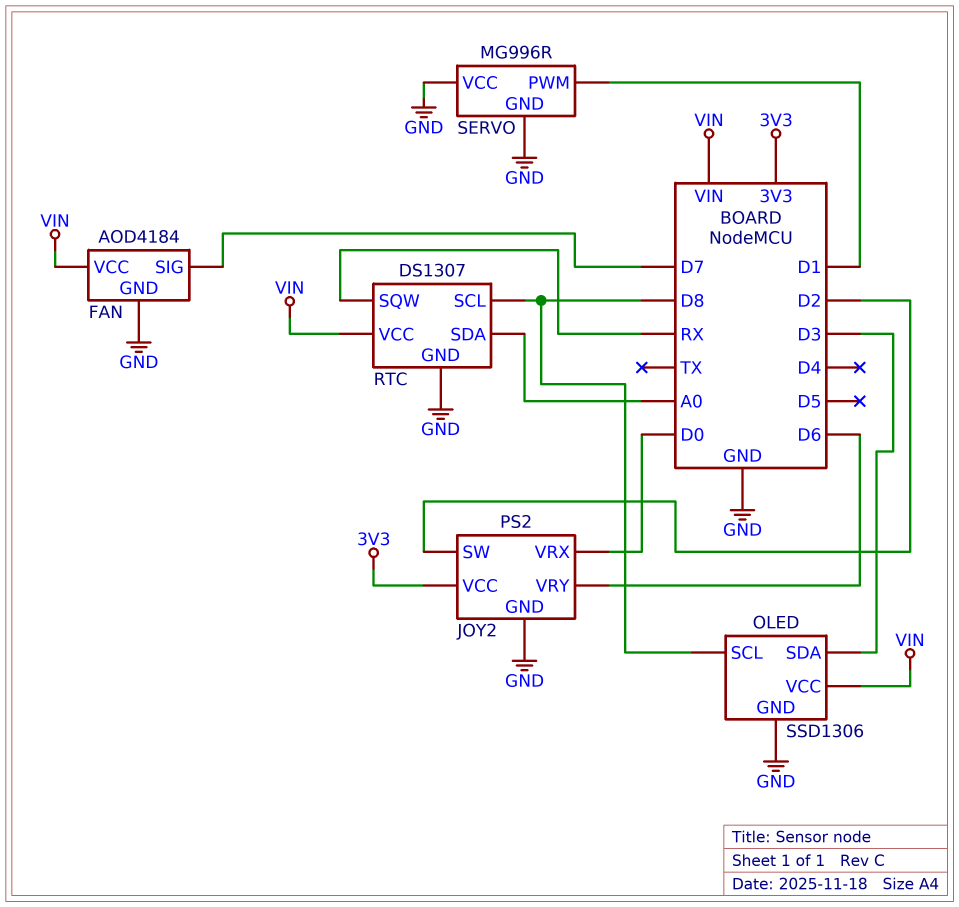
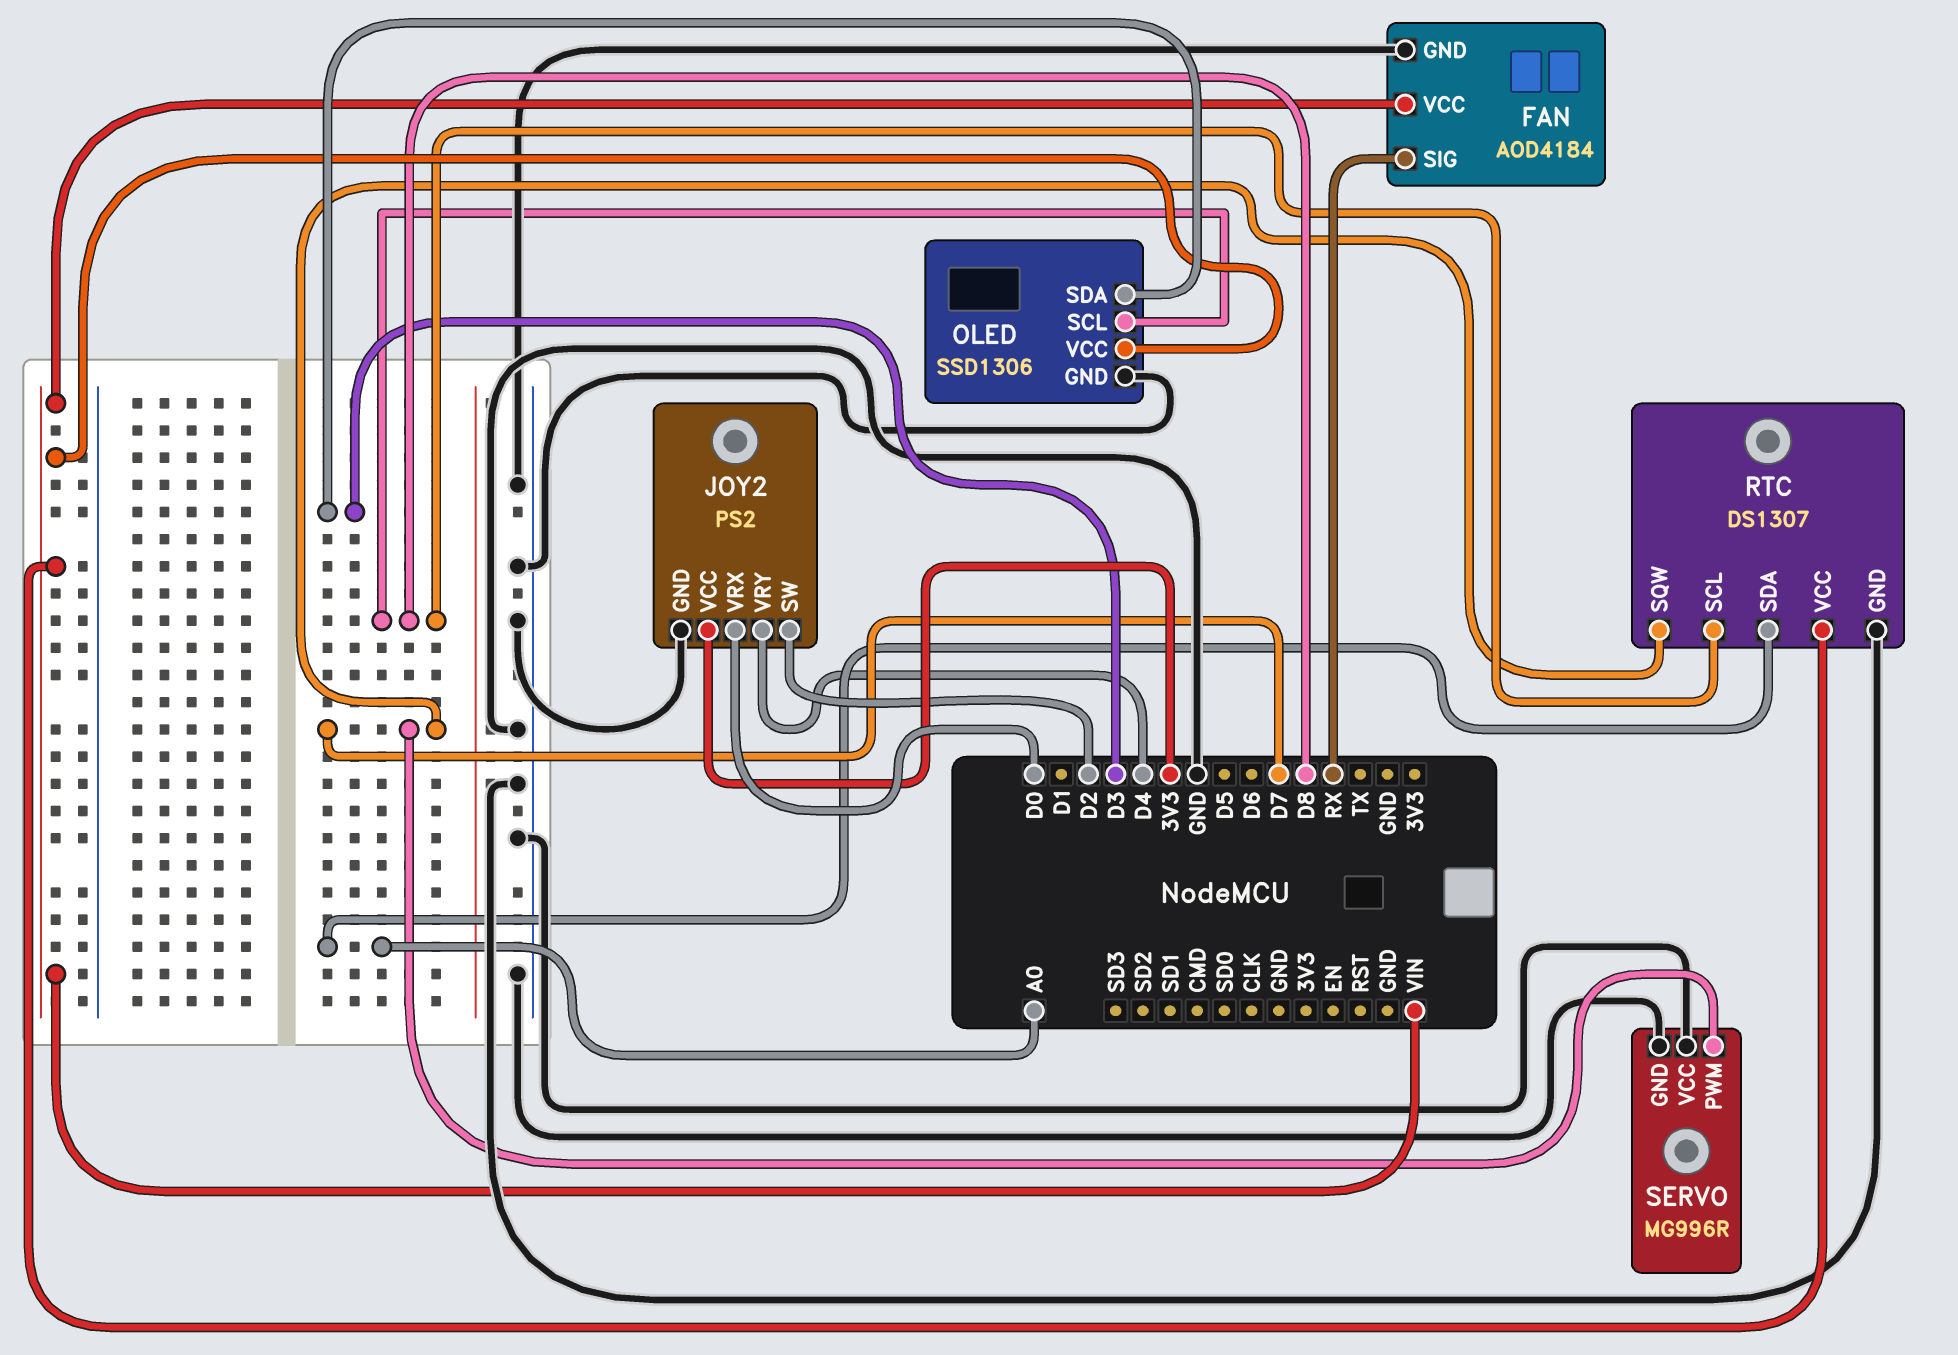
FAN pin SIG: D7 -> RX
JOY2 pin VRY: D6 -> D4
RTC pin SQW: RX -> D7
SERVO pin PWM: D1 -> D7

